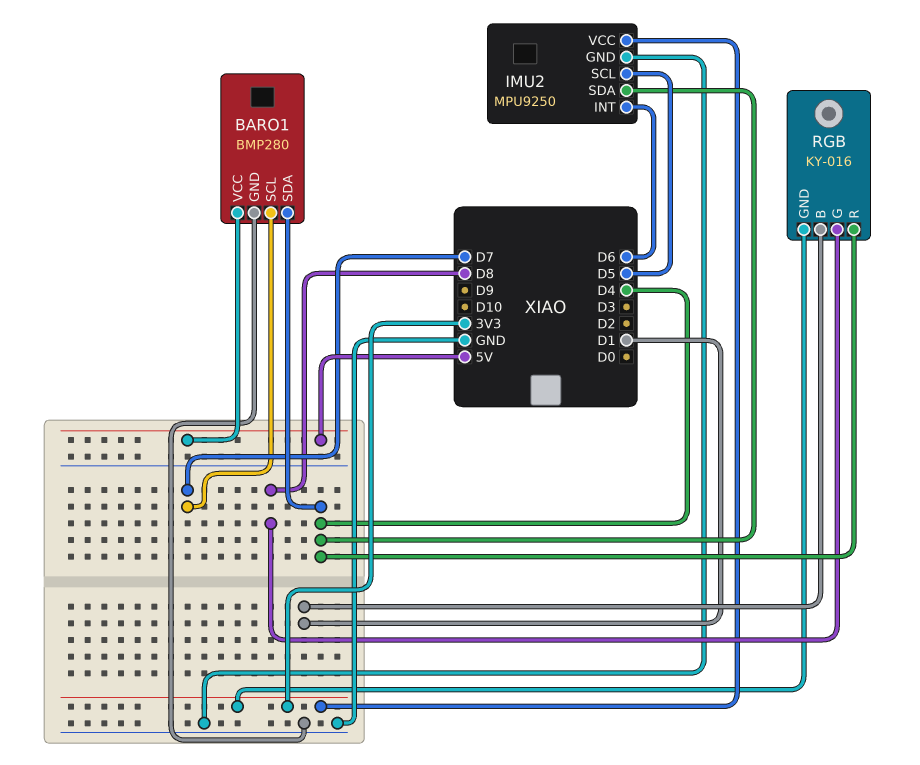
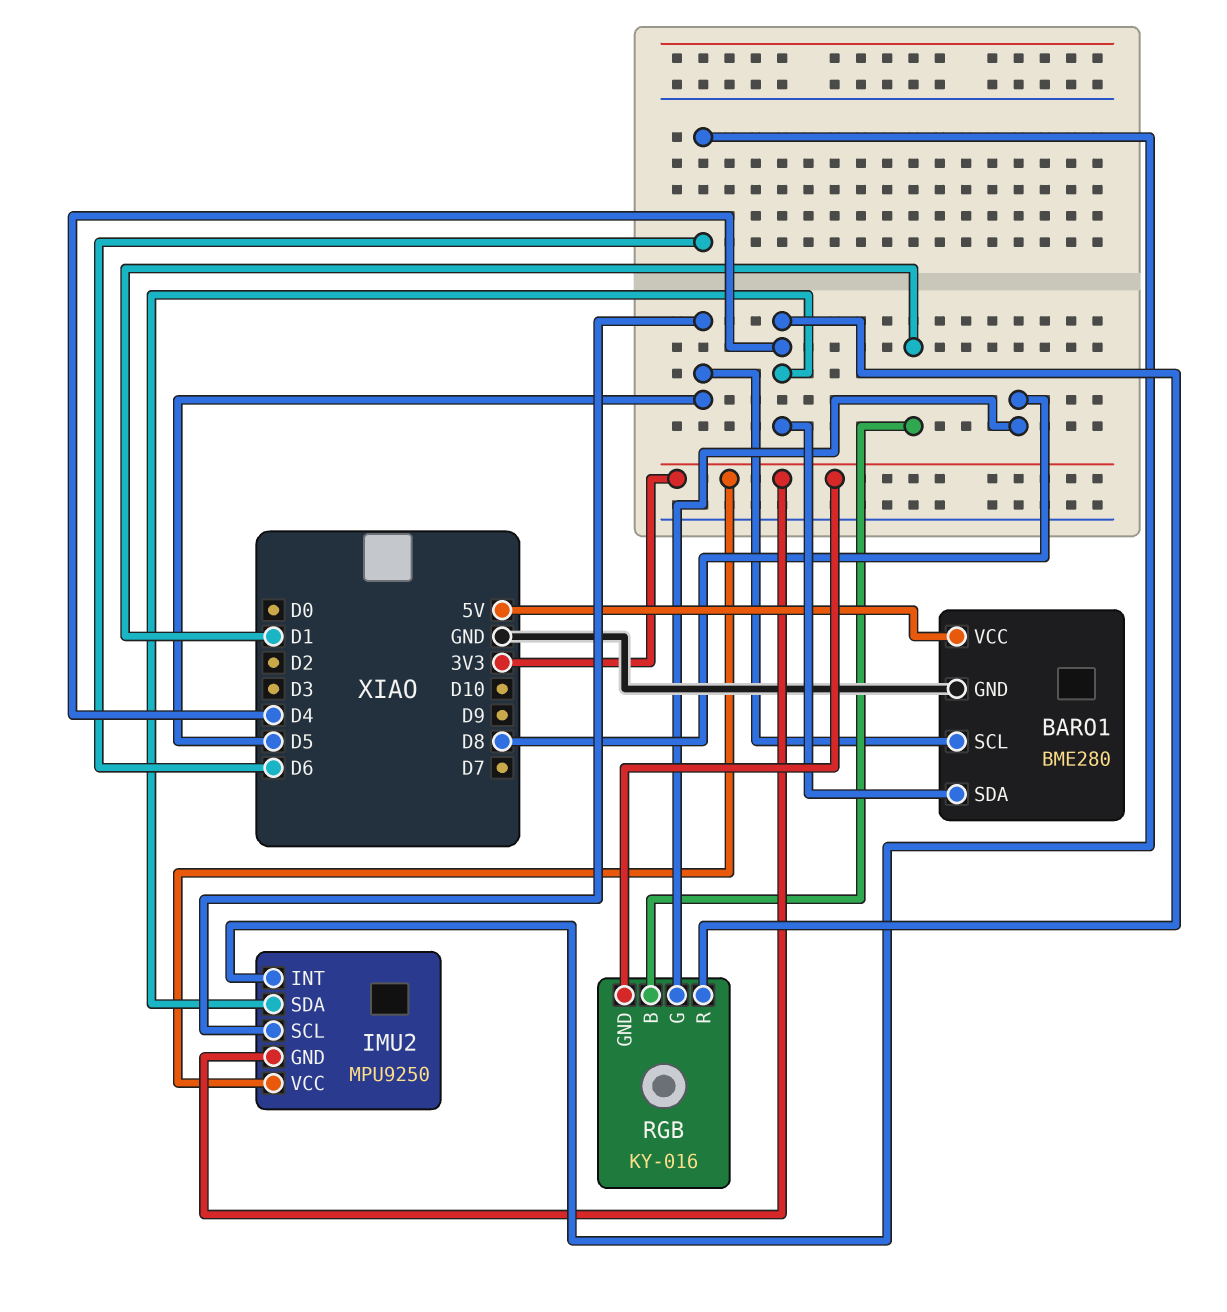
BARO1: BMP280 -> BME280
BARO1 pin SCL: D7 -> D5
IMU2 pin GND: GND -> 3V3

